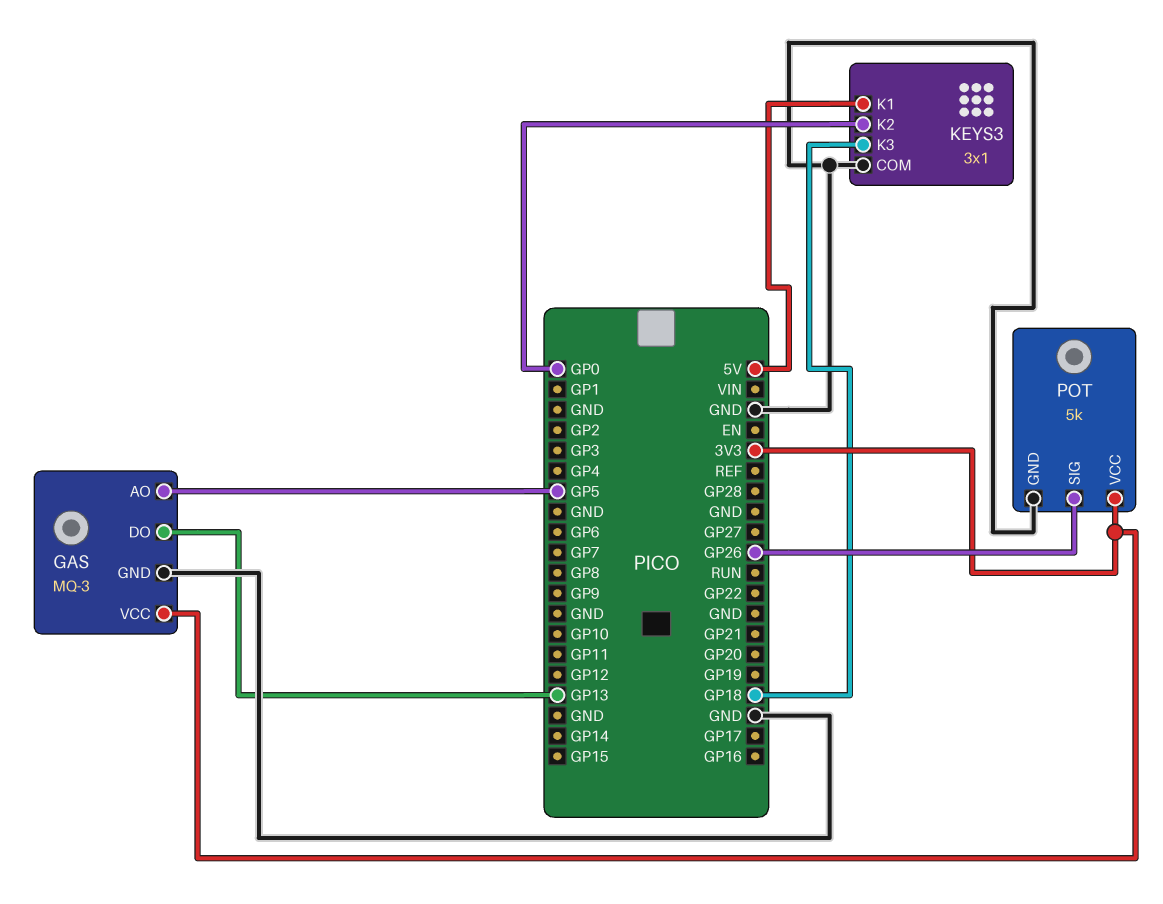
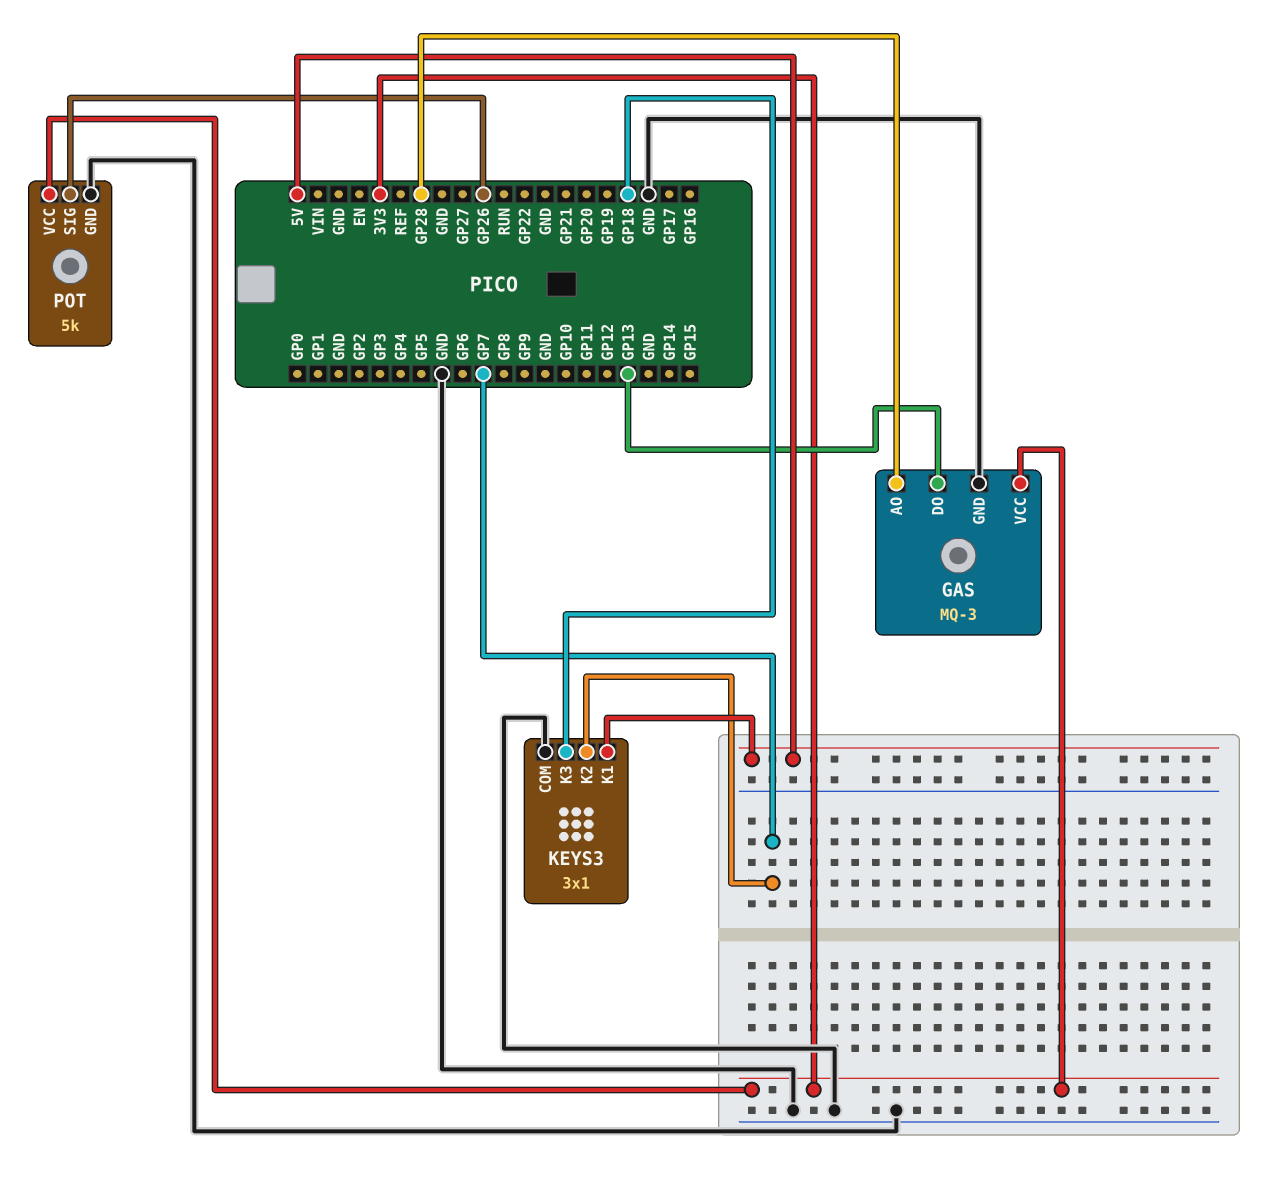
GAS pin AO: GP5 -> GP28
KEYS3 pin K2: GP0 -> GP7

